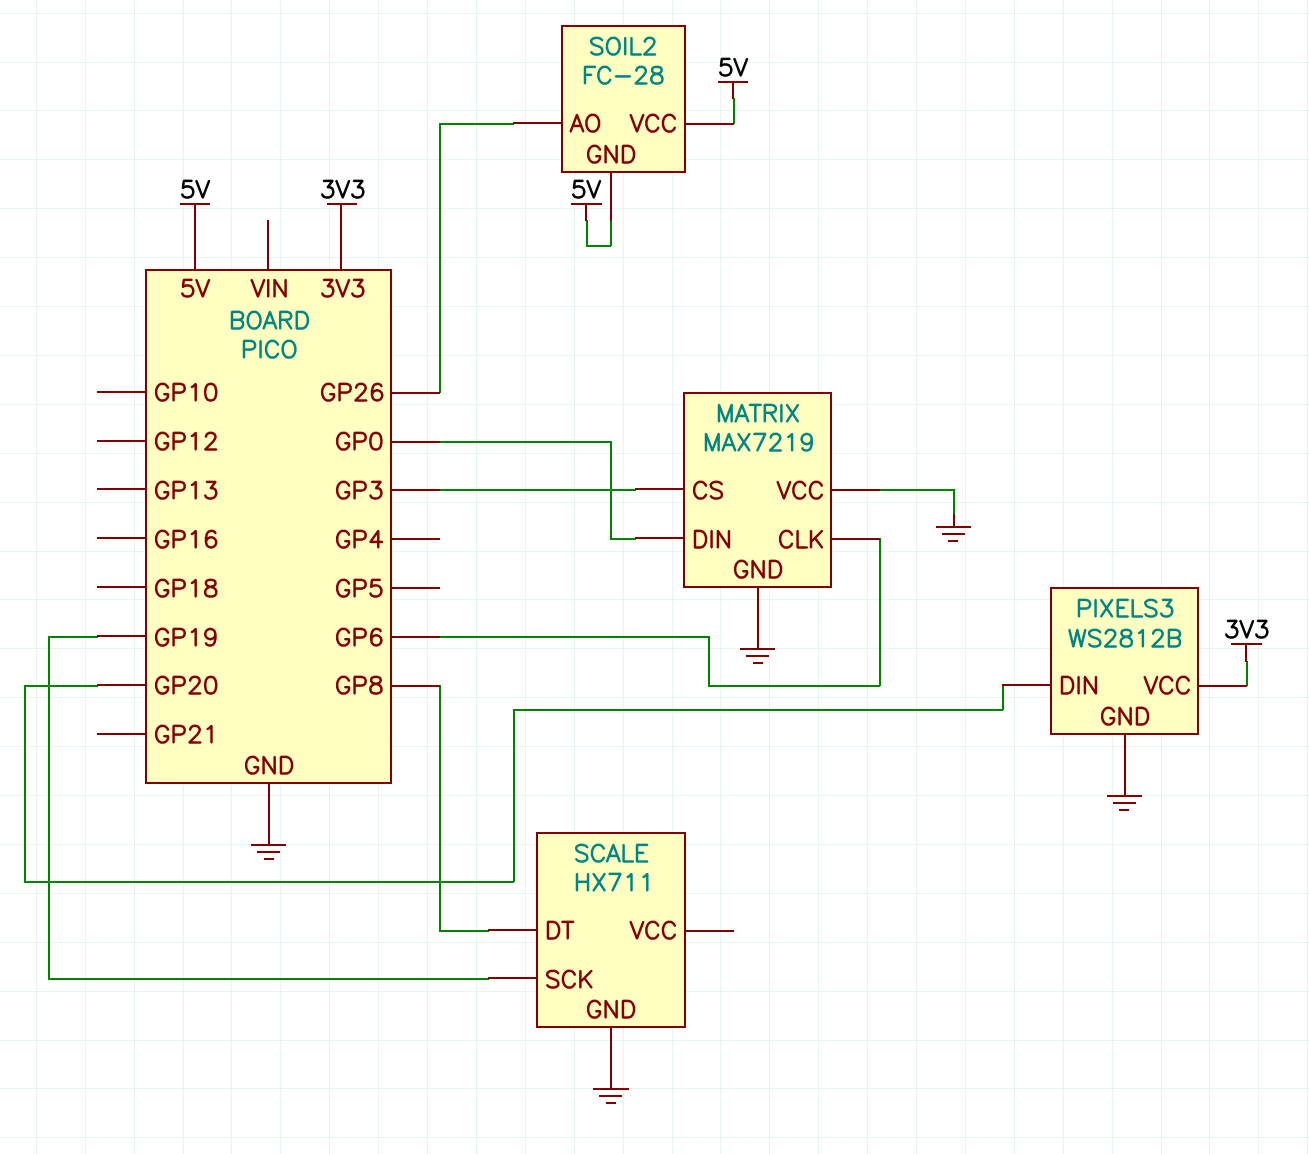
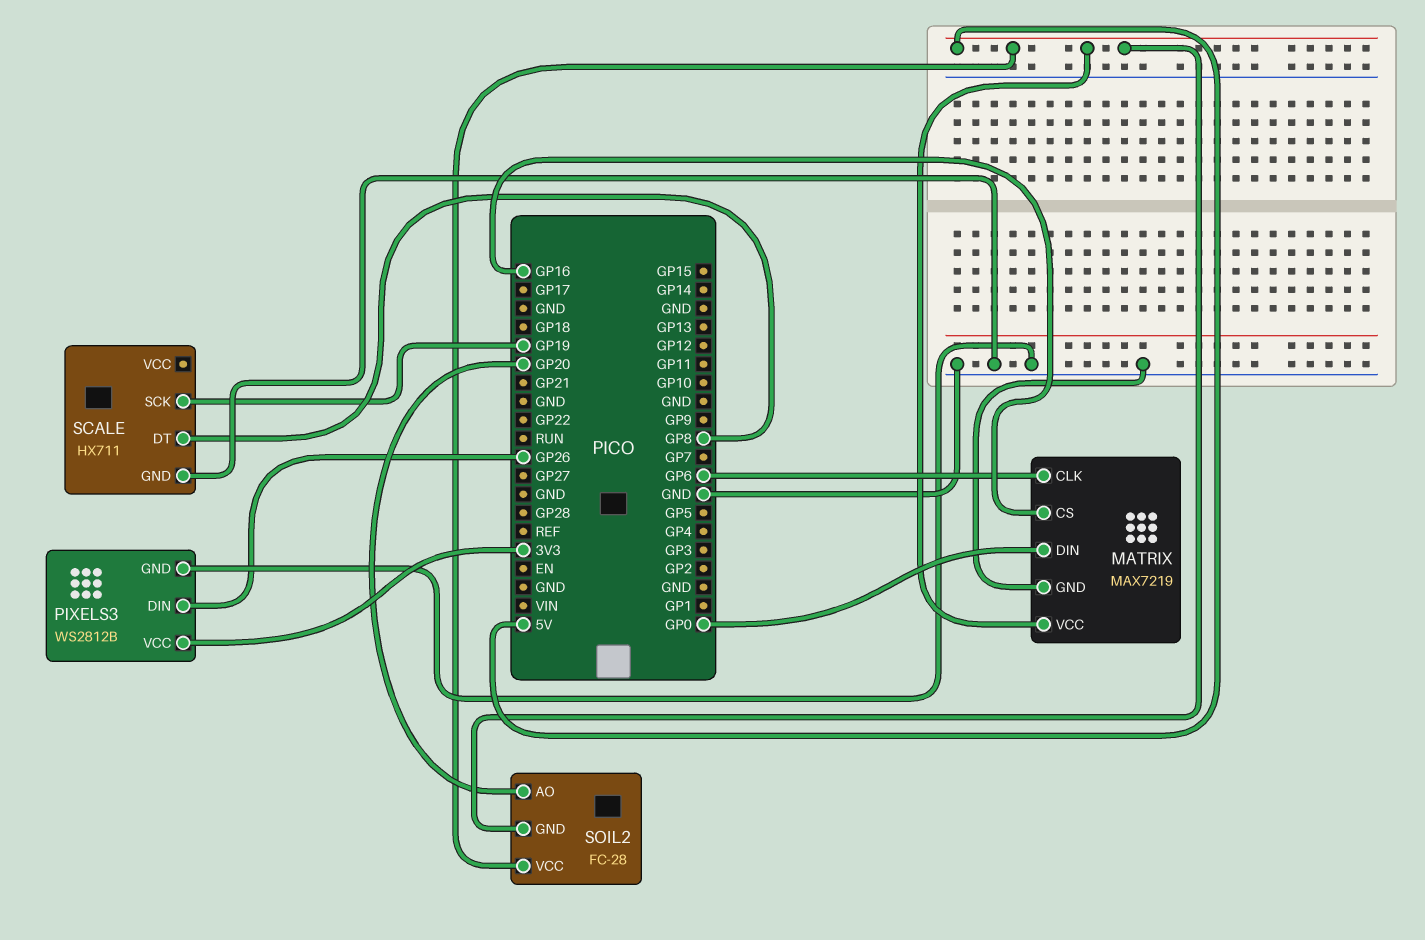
MATRIX pin CS: GP3 -> GP16
MATRIX pin VCC: GND -> 5V
PIXELS3 pin DIN: GP20 -> GP26
SOIL2 pin AO: GP26 -> GP20

